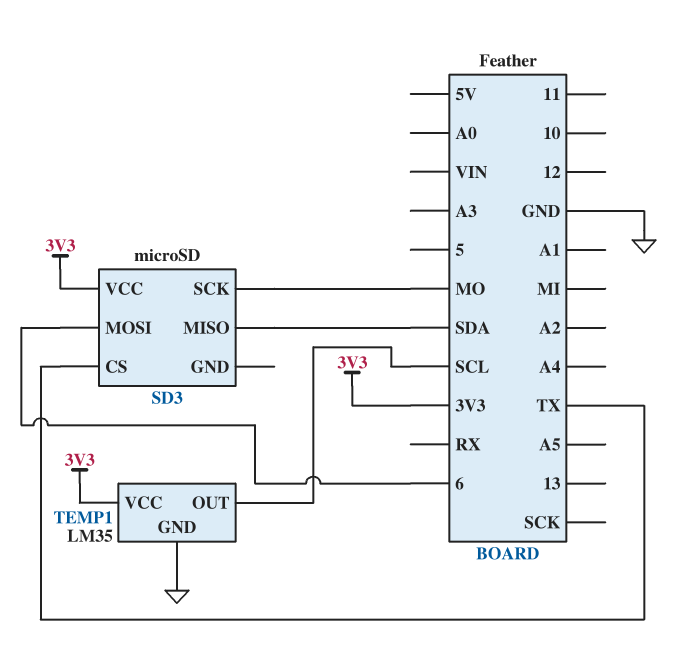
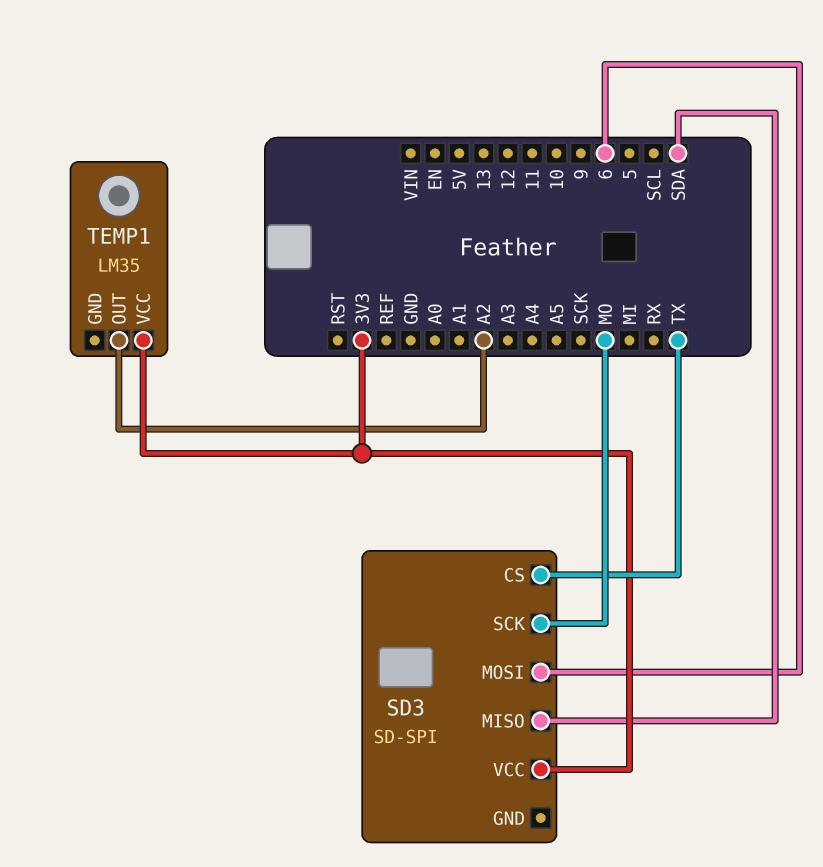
SD3: microSD -> SD-SPI
TEMP1 pin GND: GND -> none
TEMP1 pin OUT: SCL -> A2

